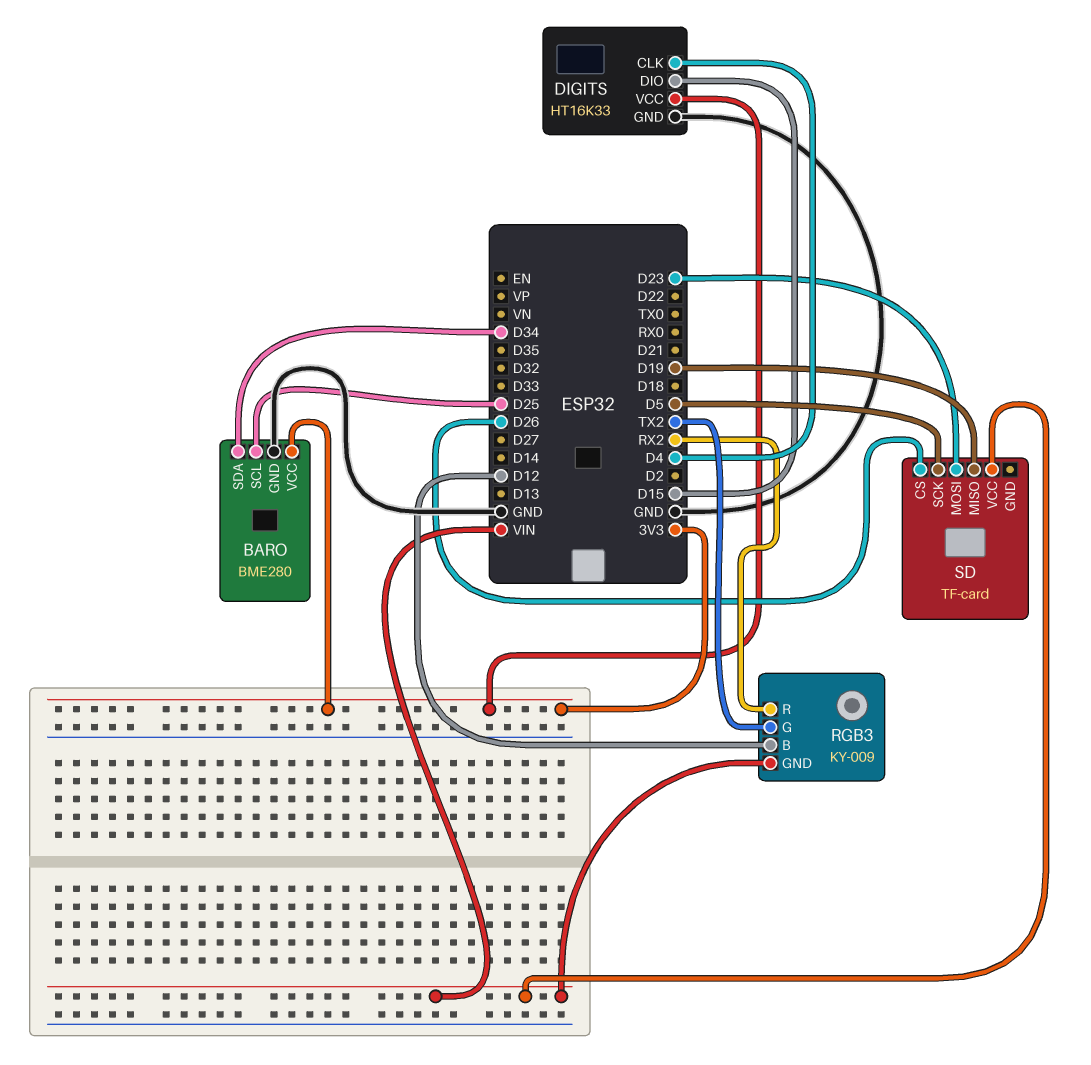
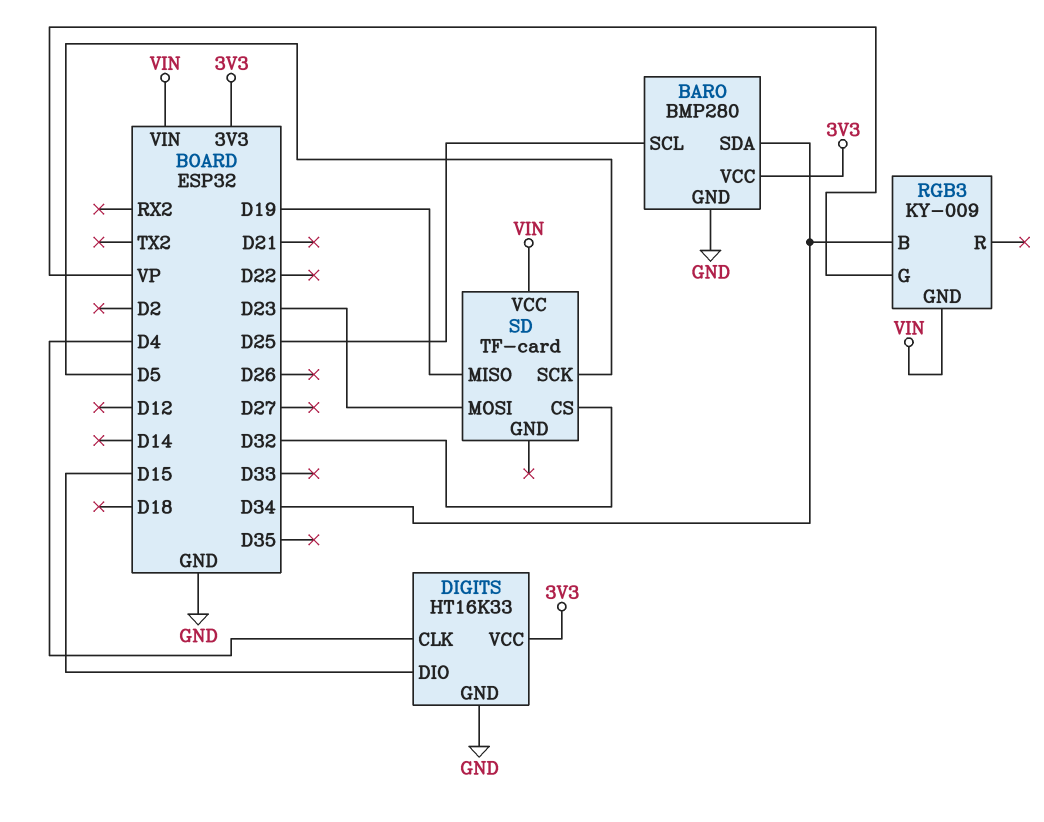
BARO: BME280 -> BMP280
RGB3 pin B: D12 -> D34
RGB3 pin G: TX2 -> VP
RGB3 pin R: RX2 -> none
SD pin CS: D26 -> D32

